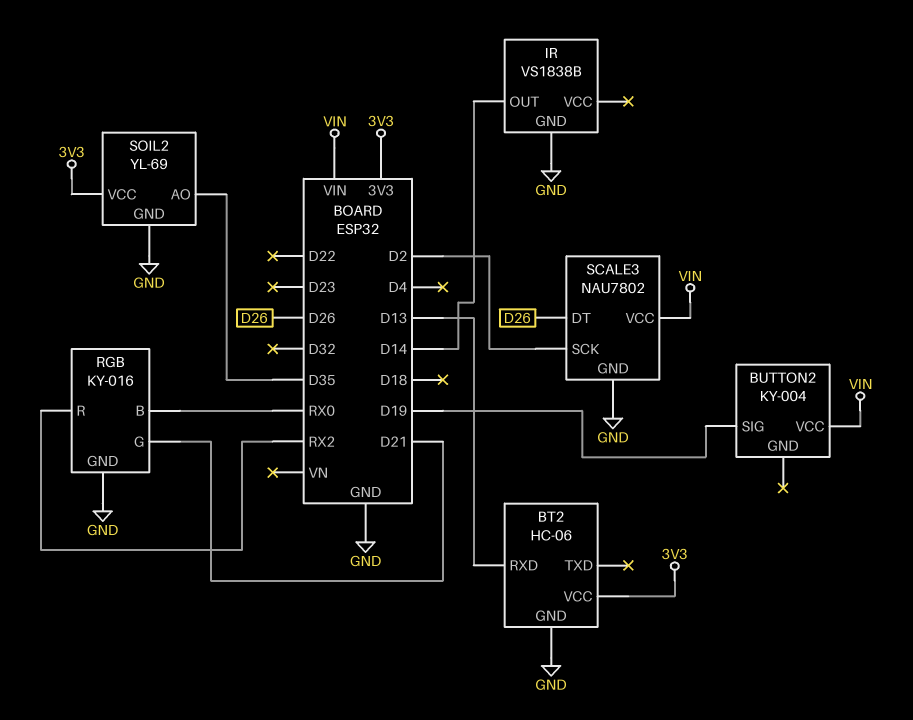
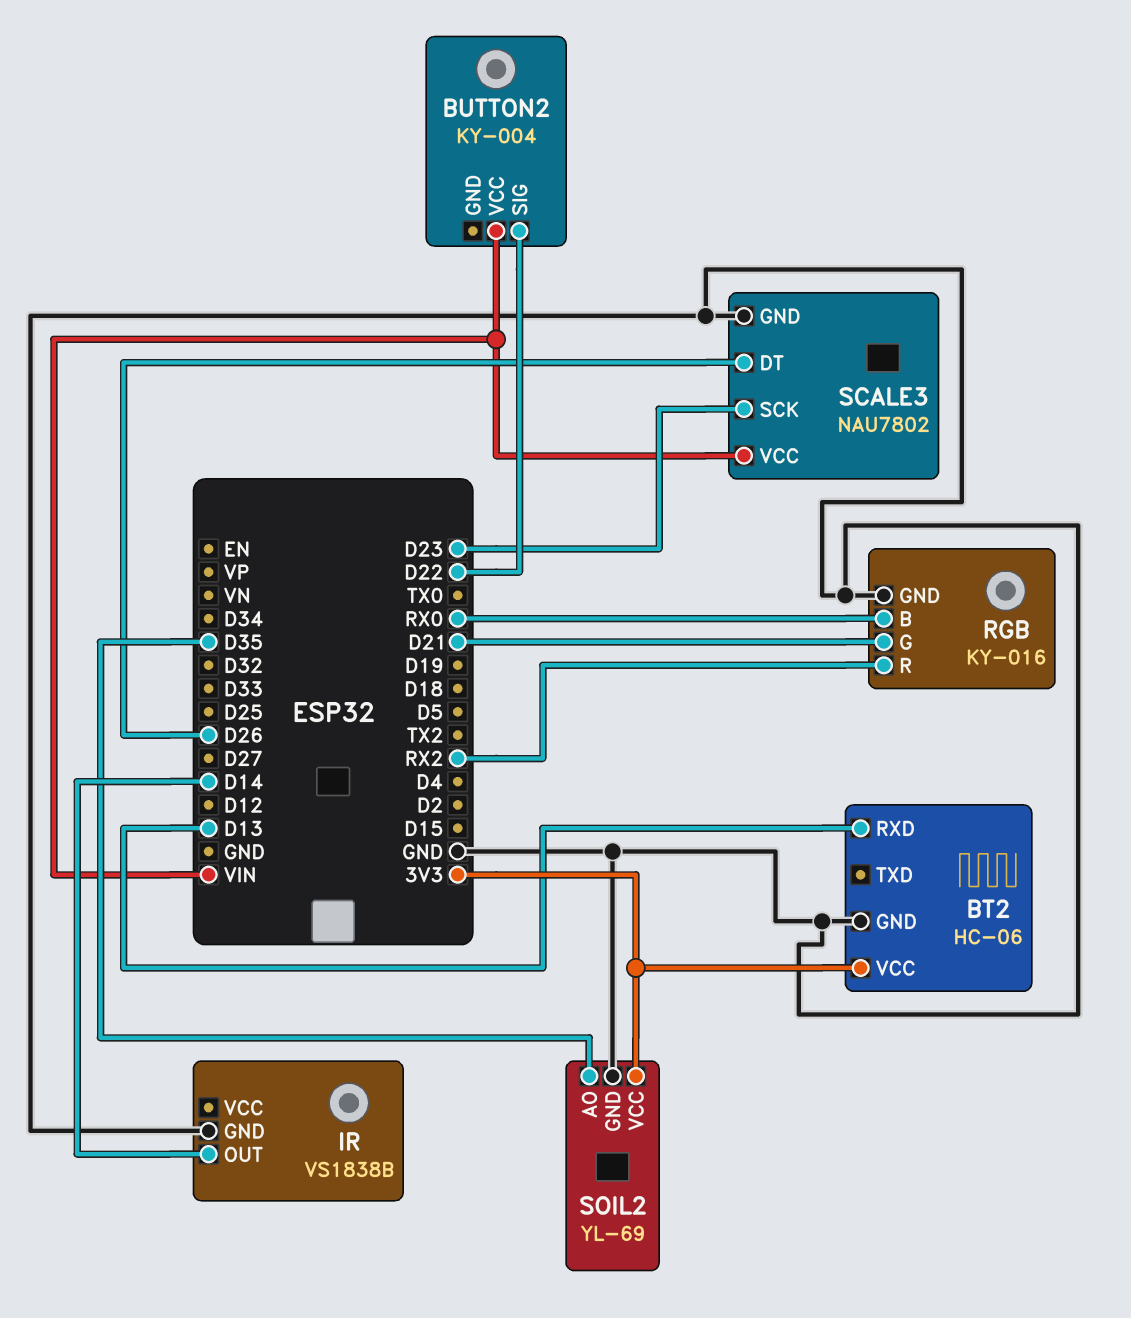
BUTTON2 pin SIG: D19 -> D22
SCALE3 pin SCK: D2 -> D23

